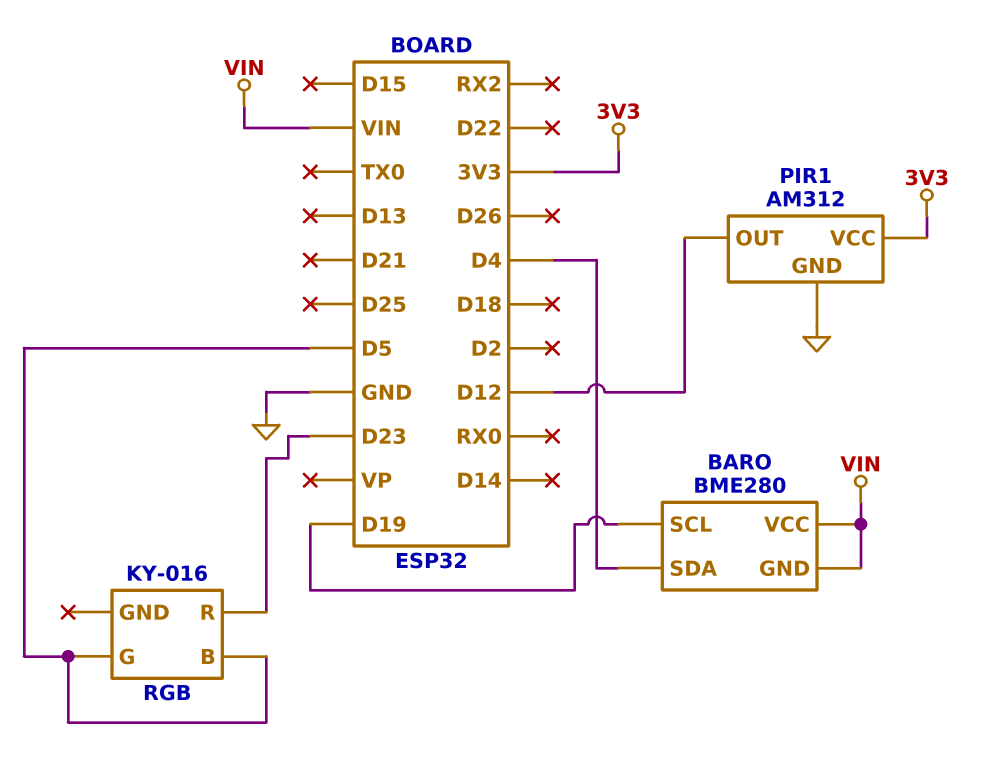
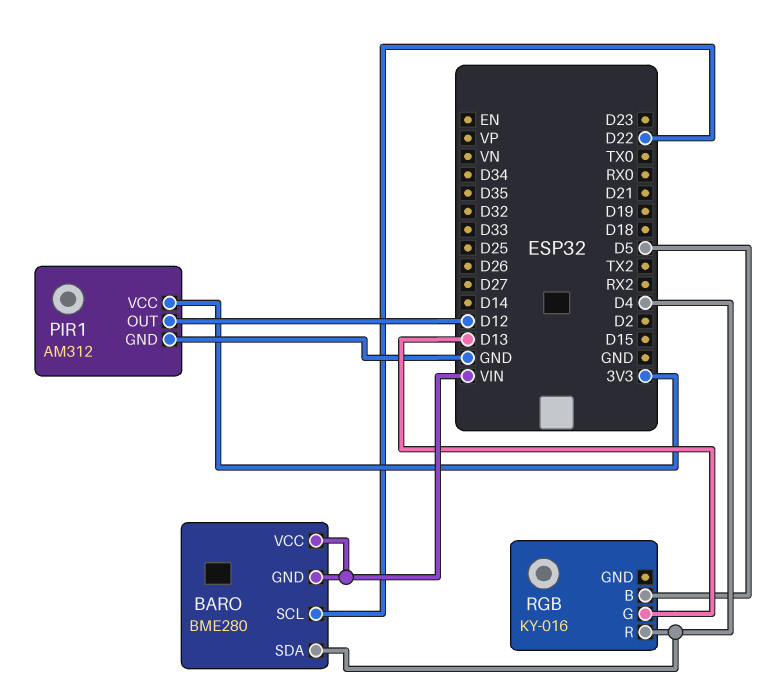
BARO pin SCL: D19 -> D22
RGB pin G: D5 -> D13
RGB pin R: D23 -> D4

